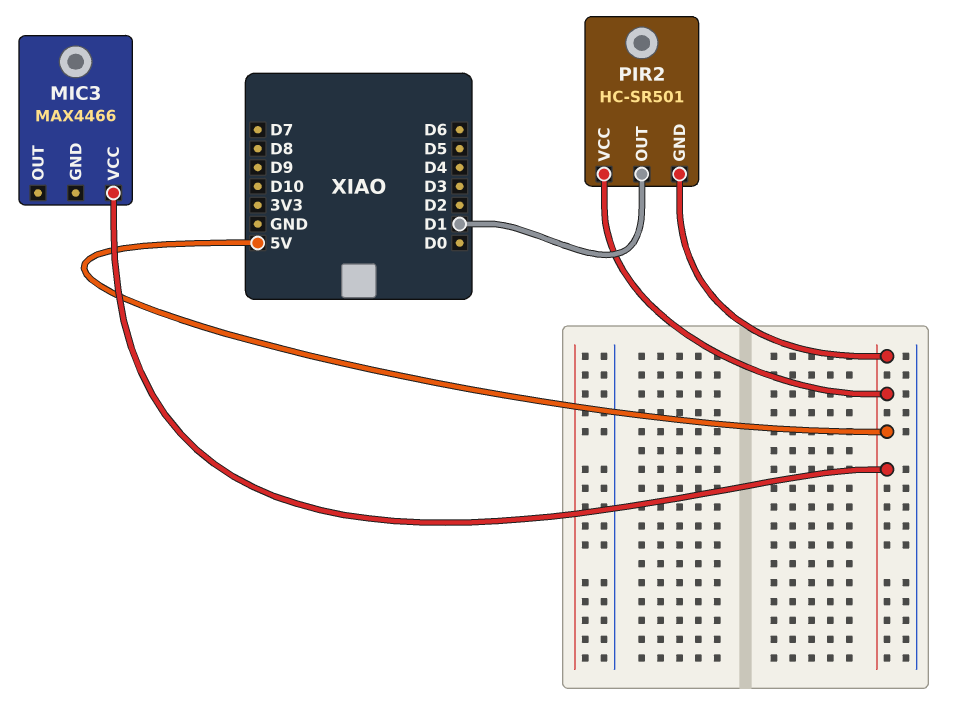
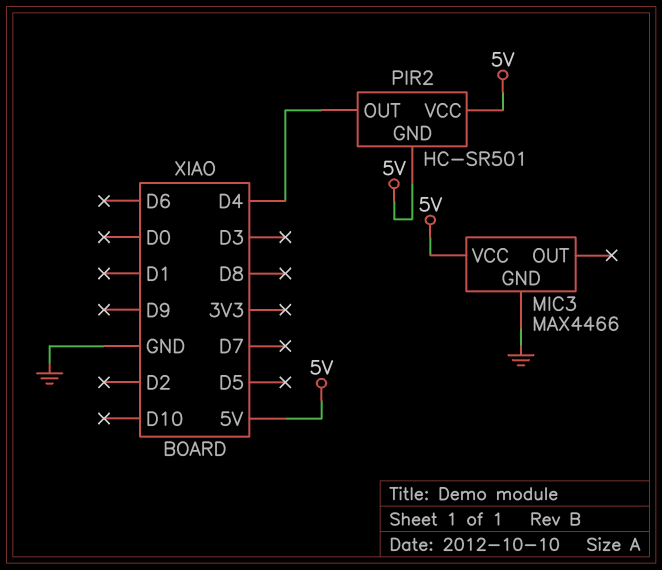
MIC3 pin GND: none -> GND
PIR2 pin OUT: D1 -> D4

